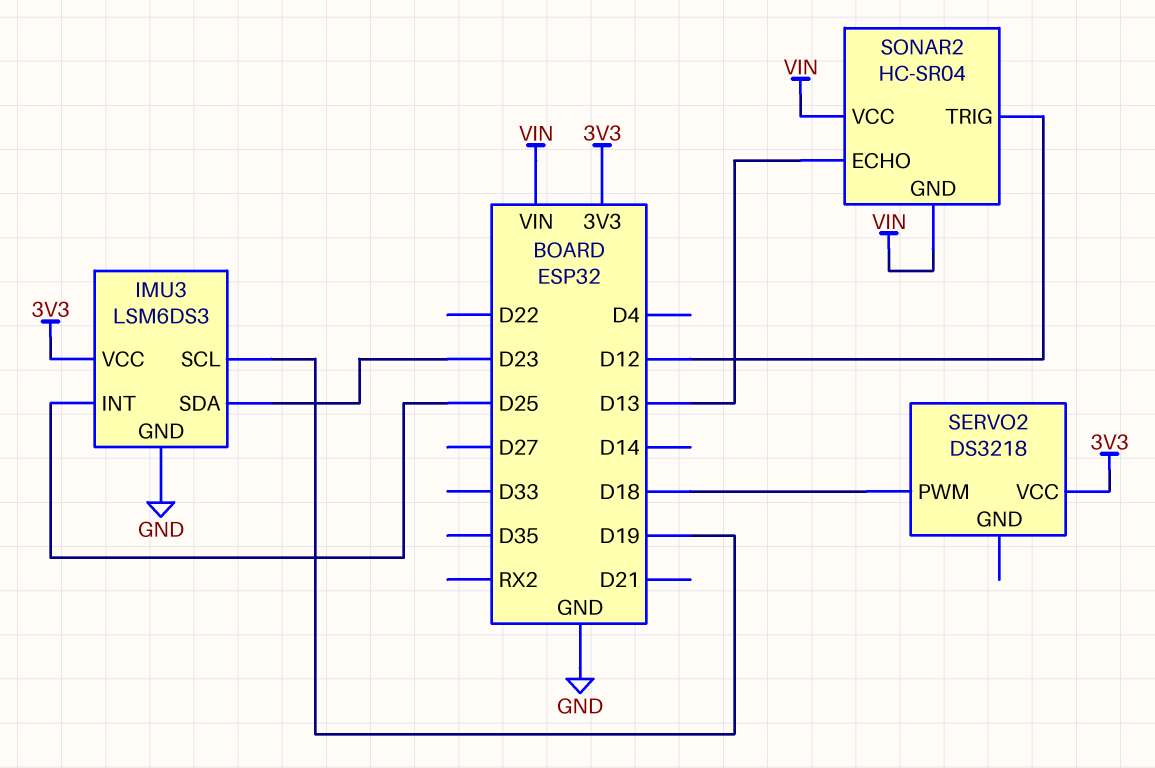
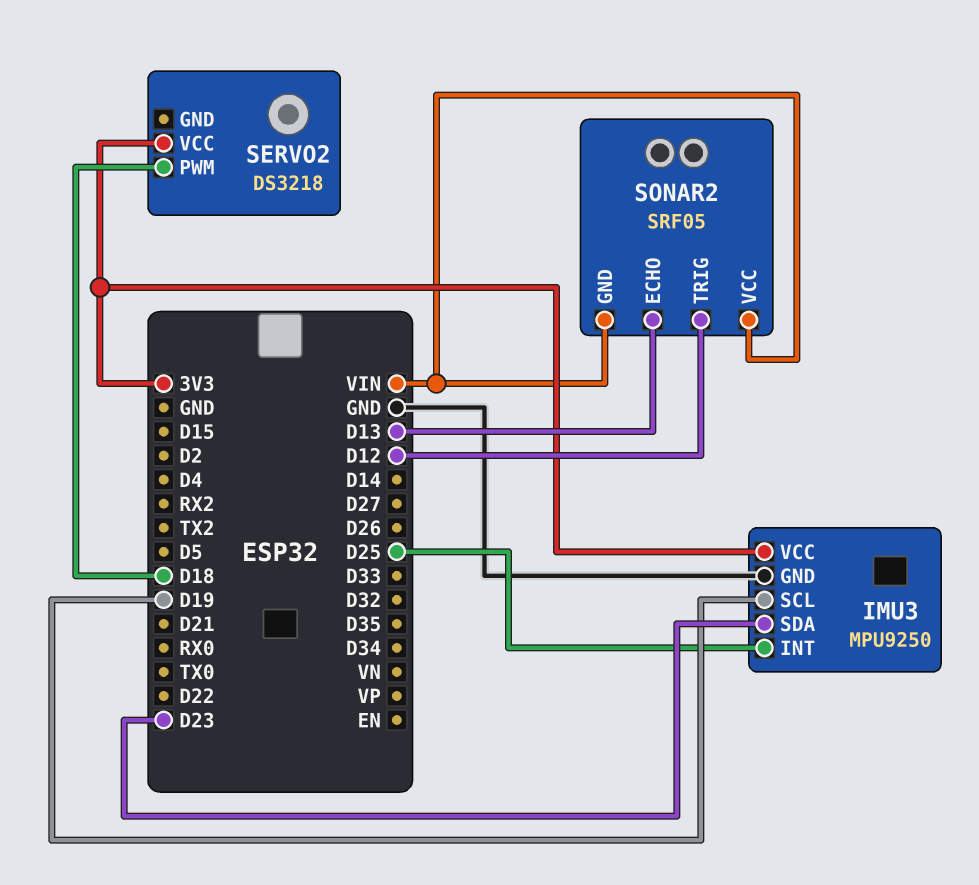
IMU3: LSM6DS3 -> MPU9250
SONAR2: HC-SR04 -> SRF05

